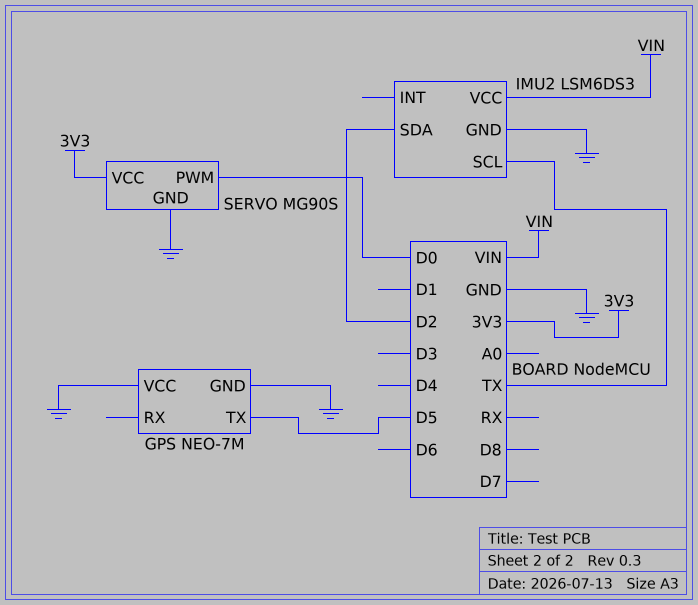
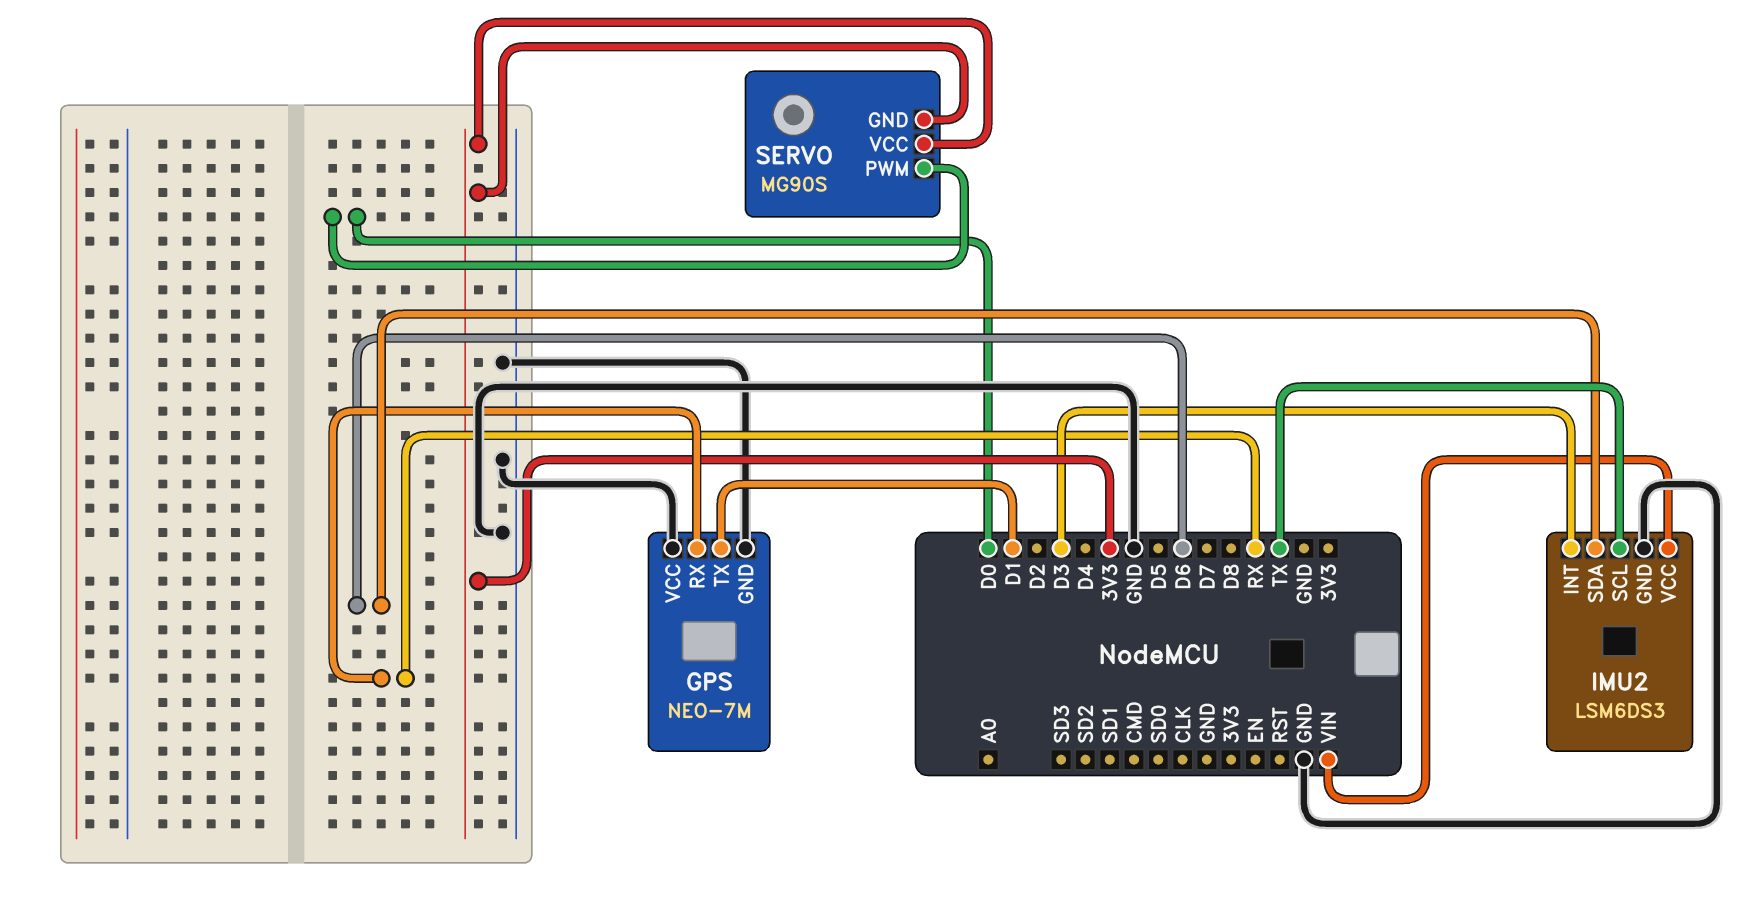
GPS pin RX: none -> RX
GPS pin TX: D5 -> D1
IMU2 pin INT: none -> D3
IMU2 pin SDA: D2 -> D6
SERVO pin GND: GND -> 3V3

